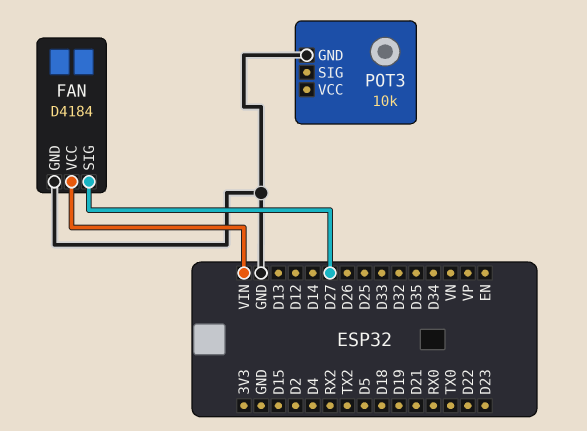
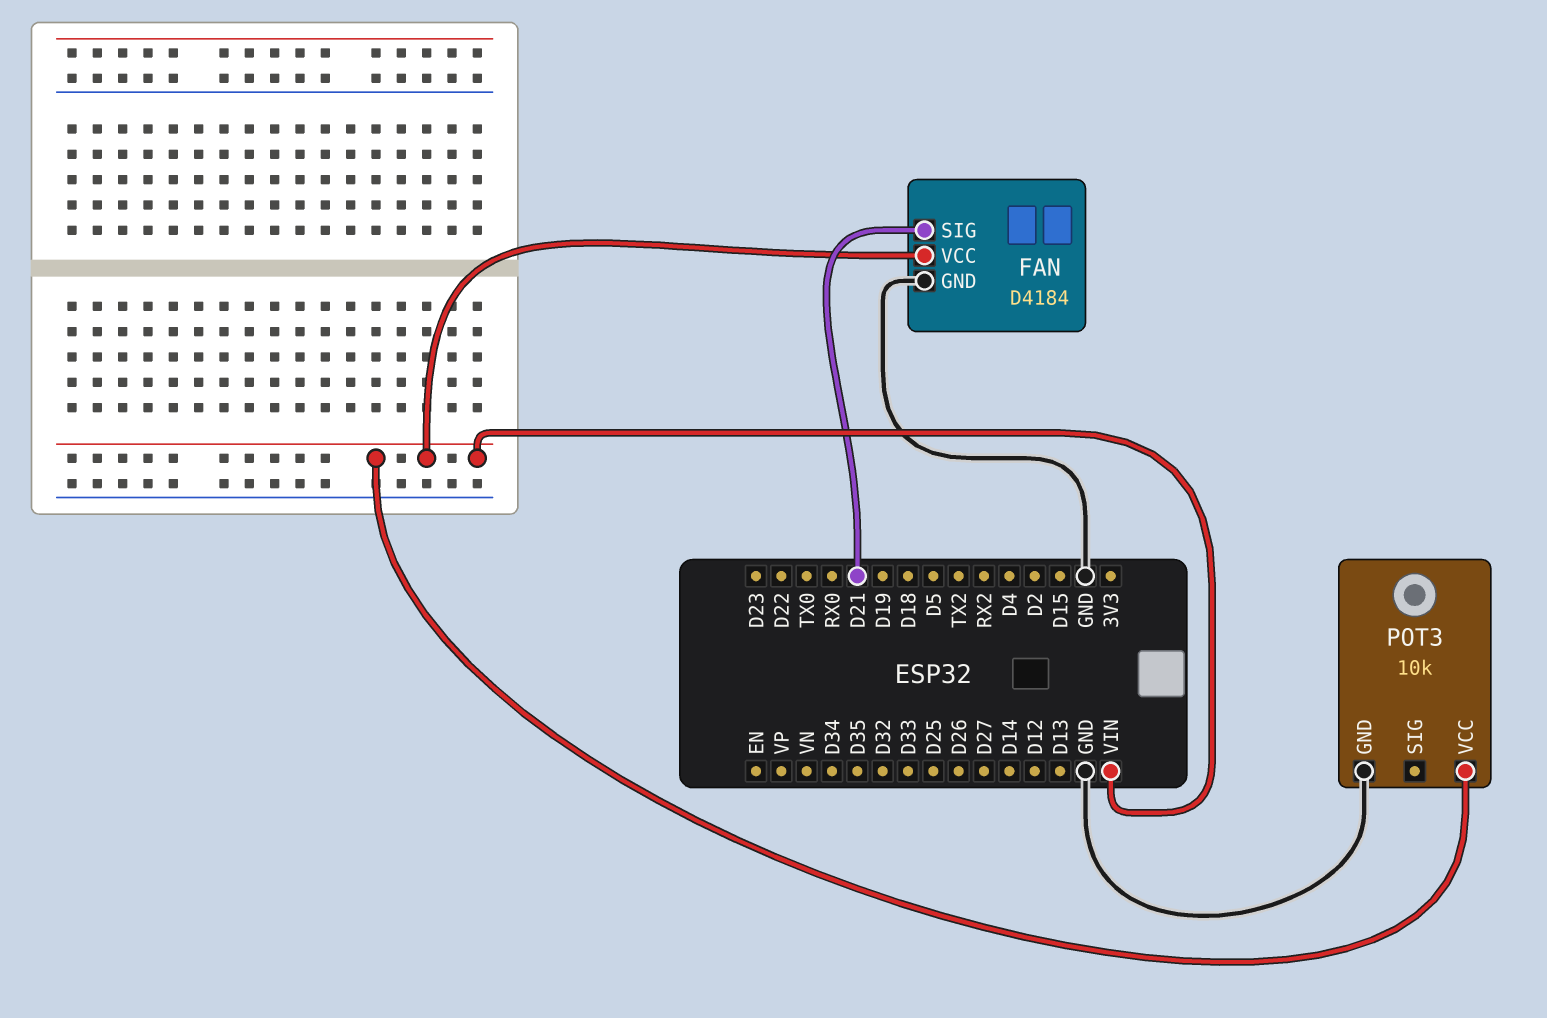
FAN pin SIG: D27 -> D21
POT3 pin VCC: none -> VIN

